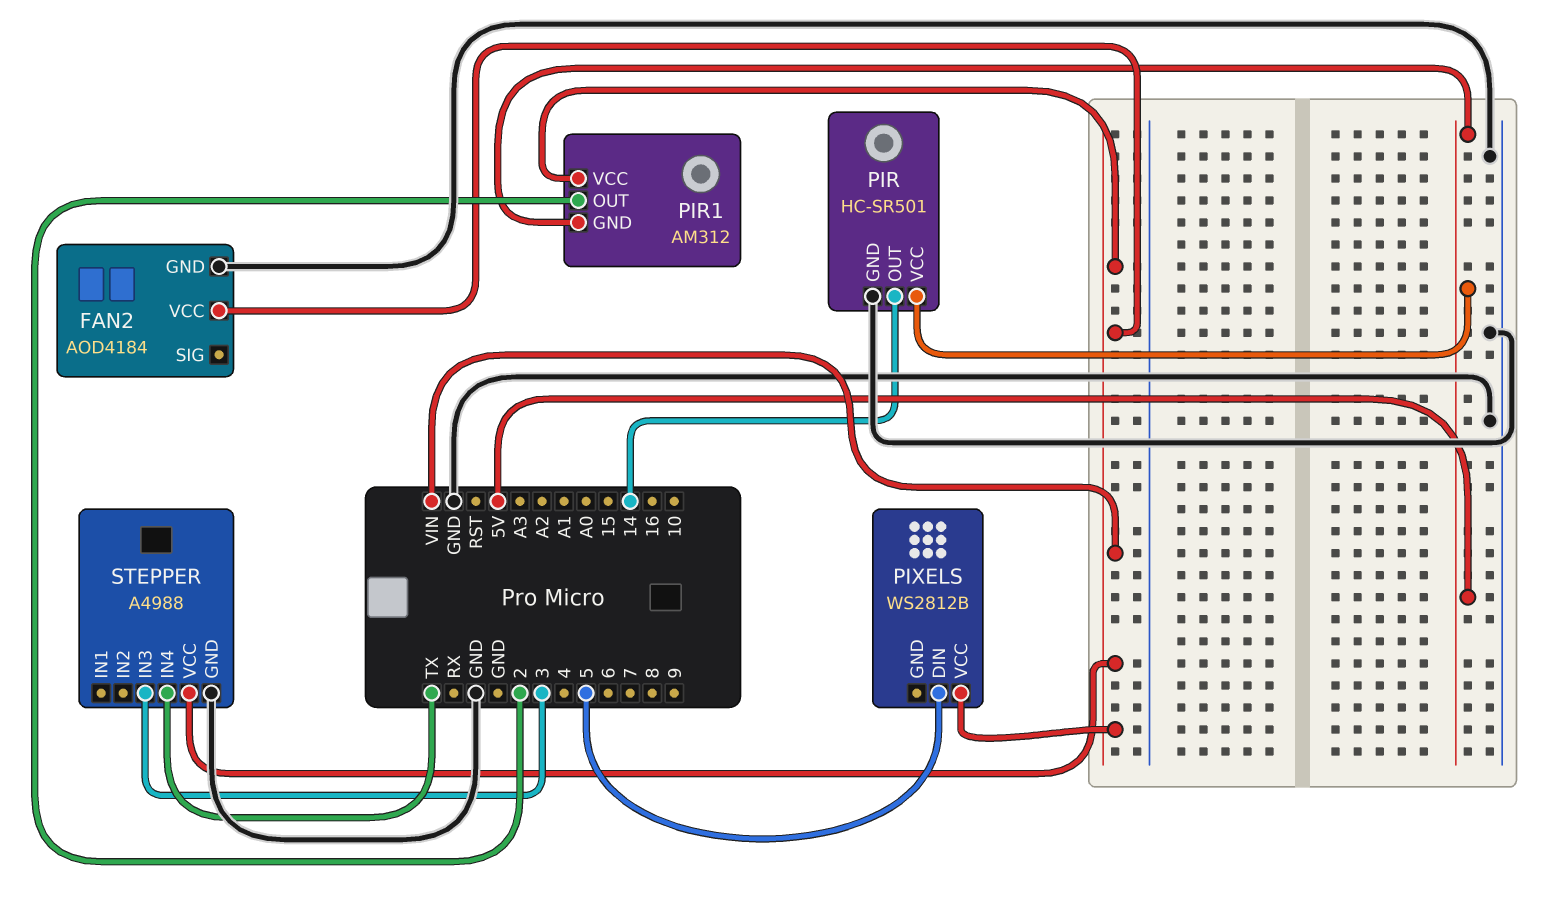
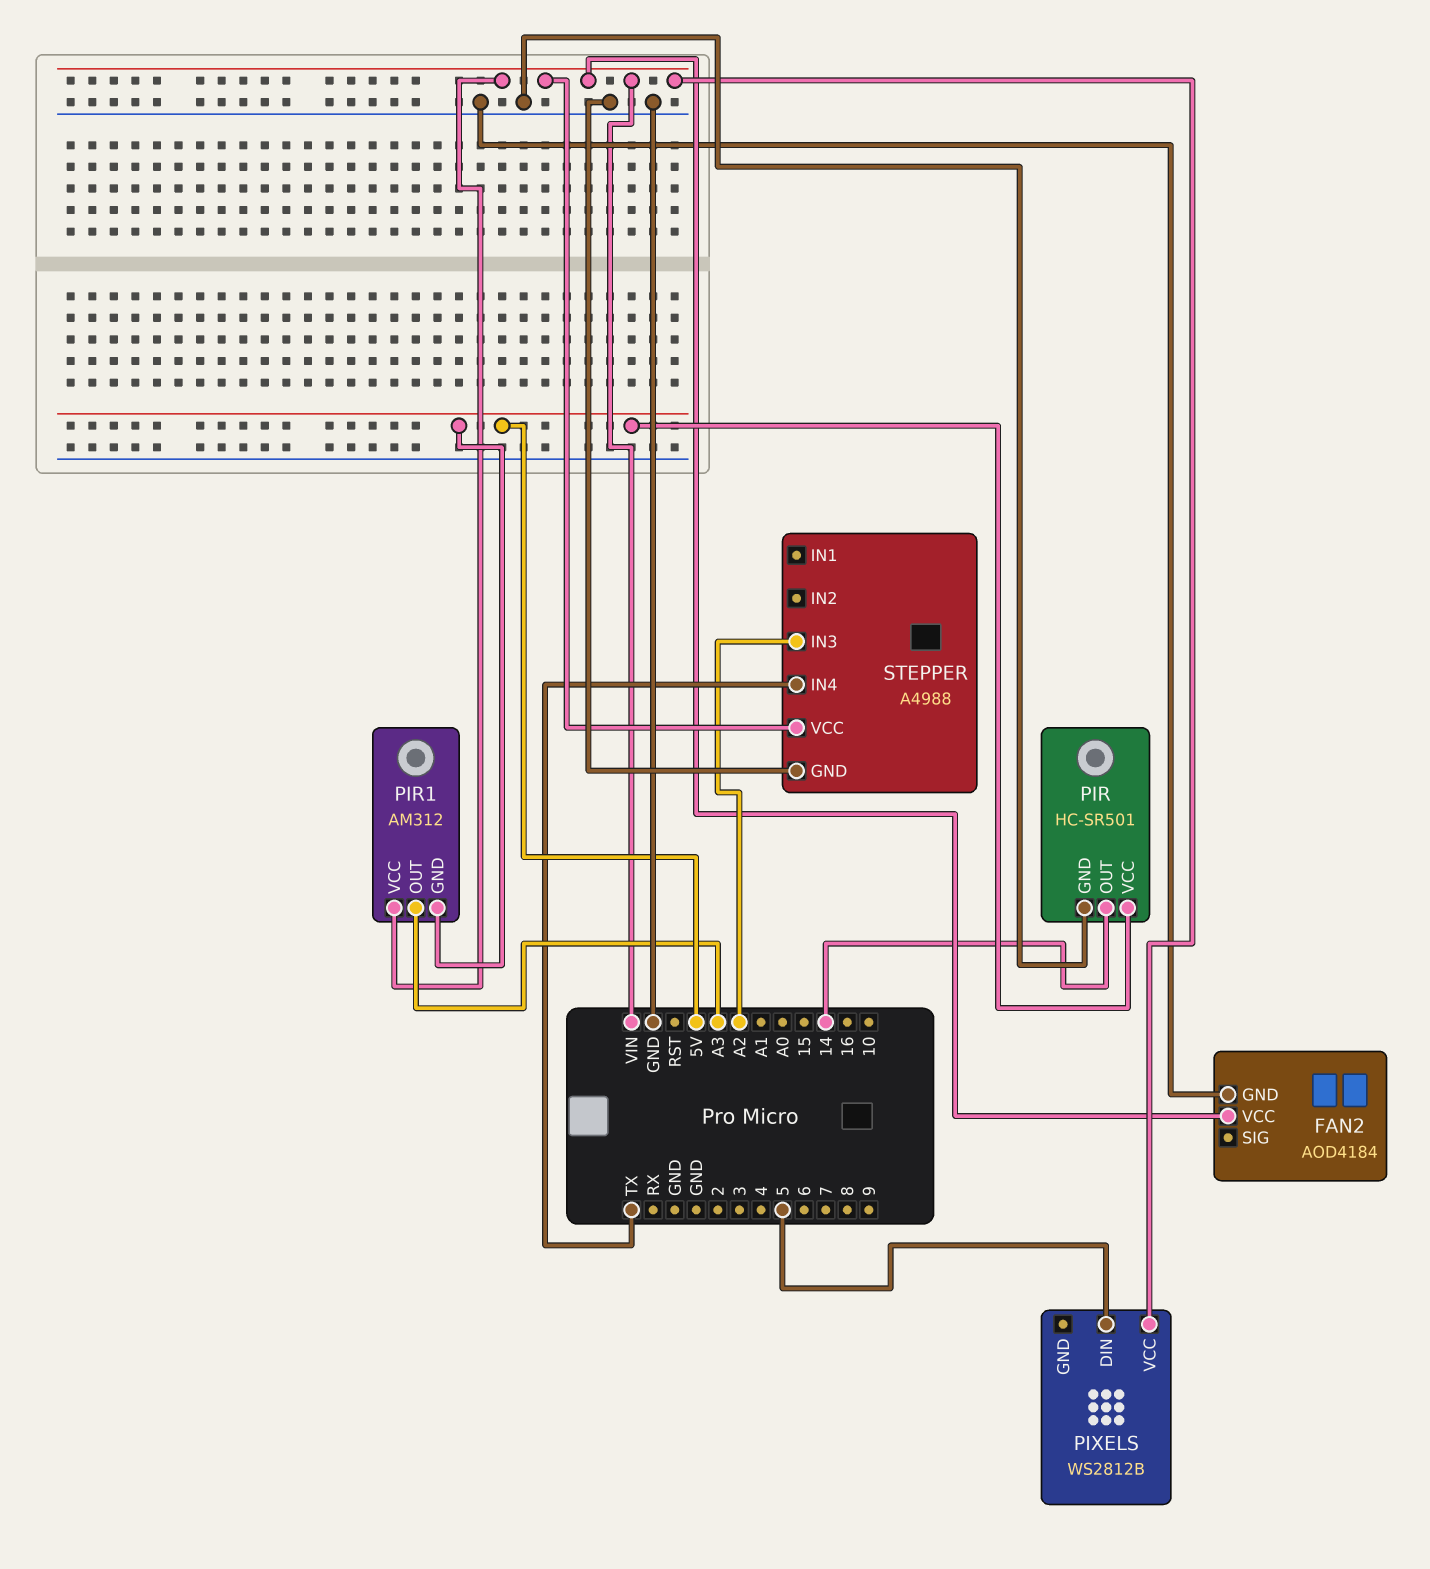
PIR1 pin OUT: 2 -> A3
STEPPER pin IN3: 3 -> A2

